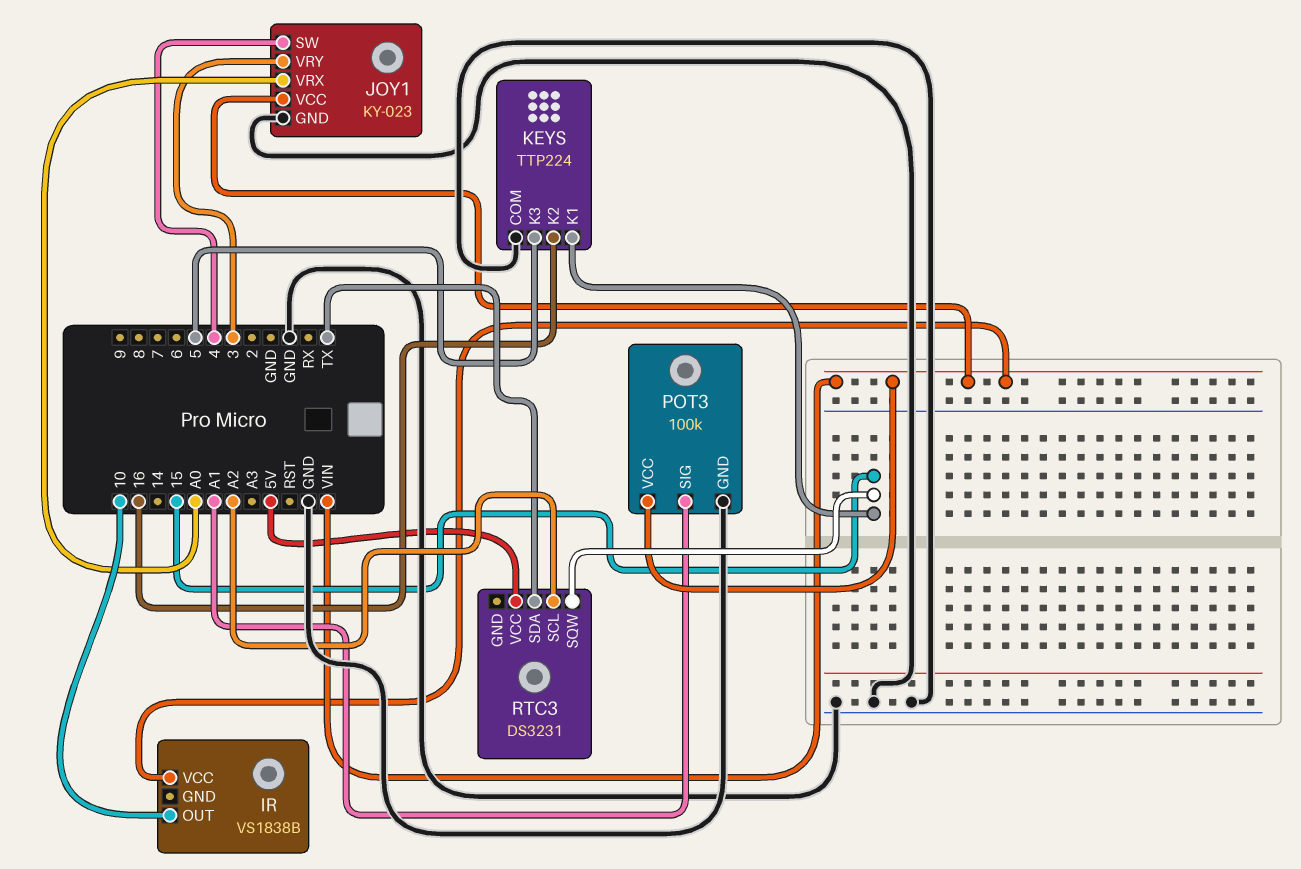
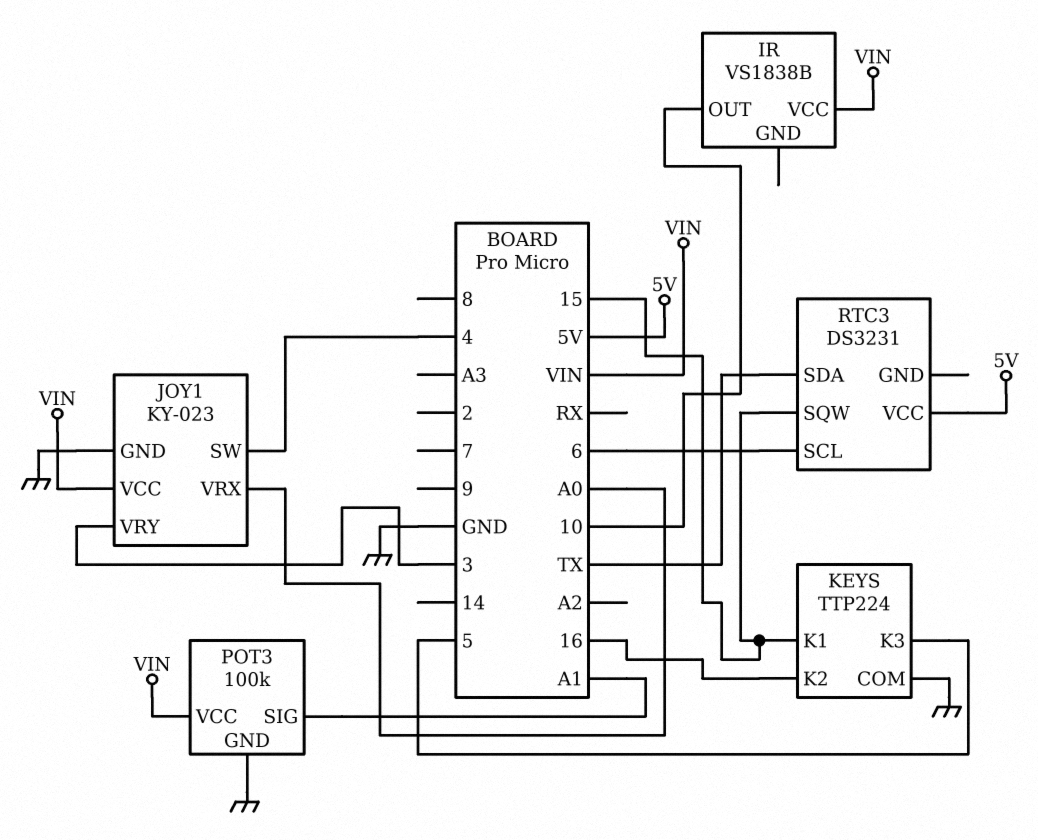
RTC3 pin SCL: A2 -> 6

